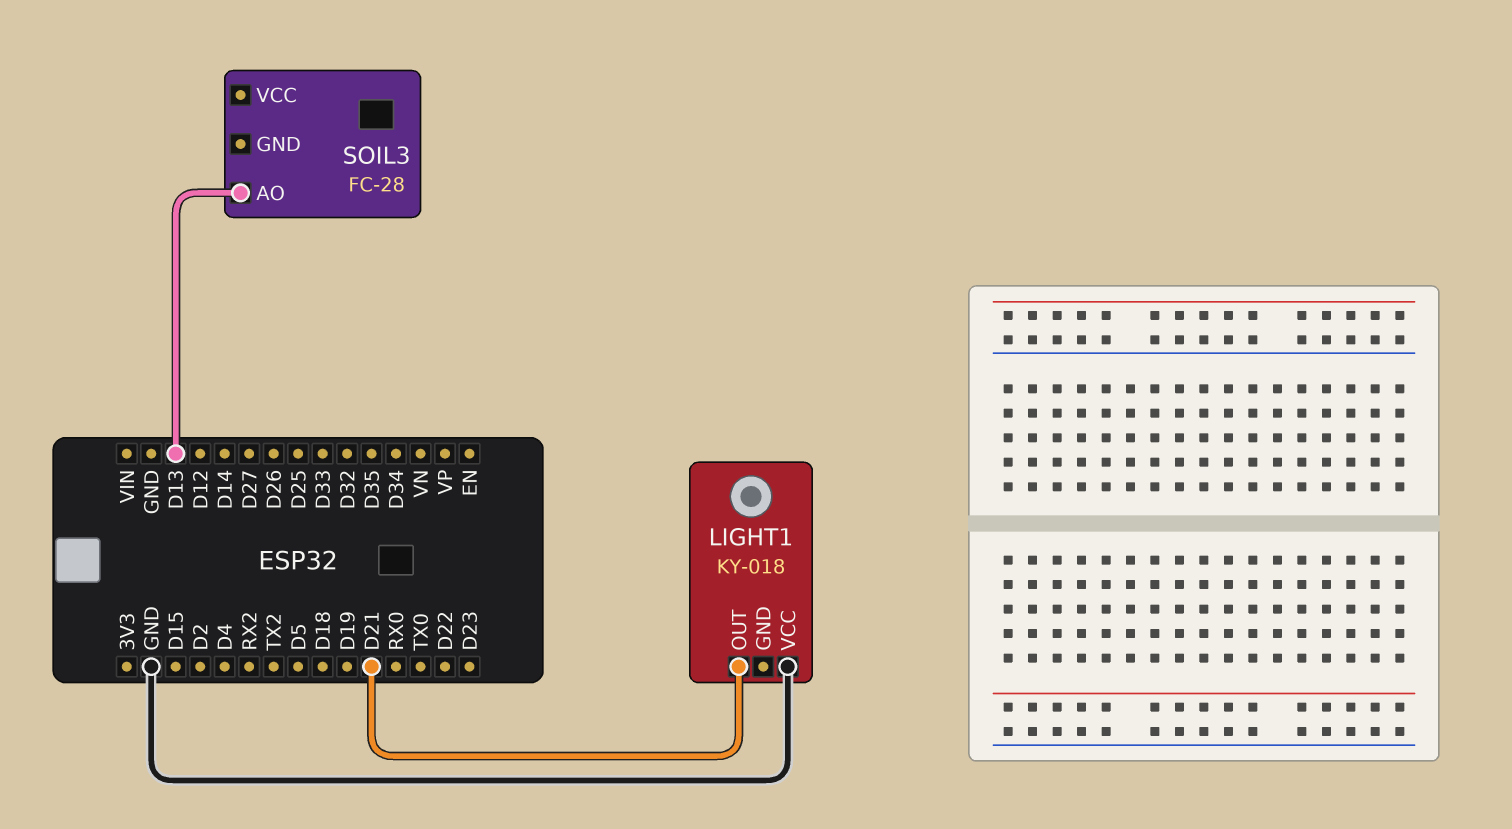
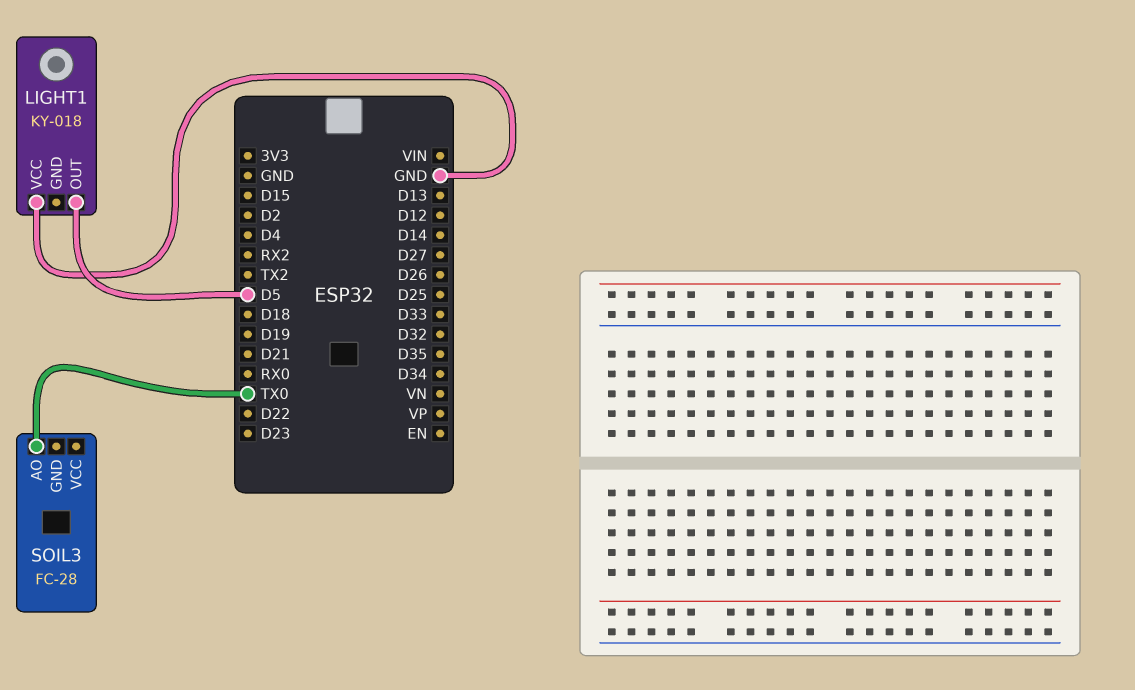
LIGHT1 pin OUT: D21 -> D5
SOIL3 pin AO: D13 -> TX0

